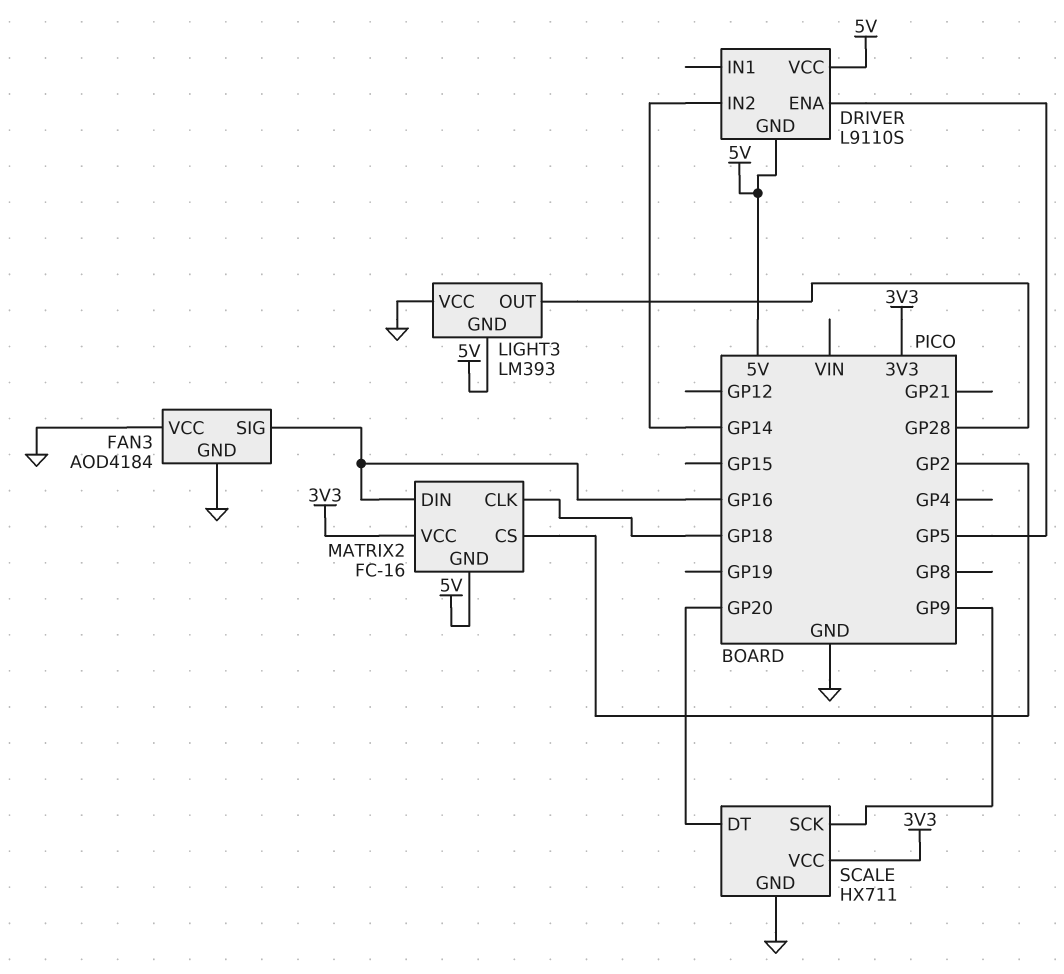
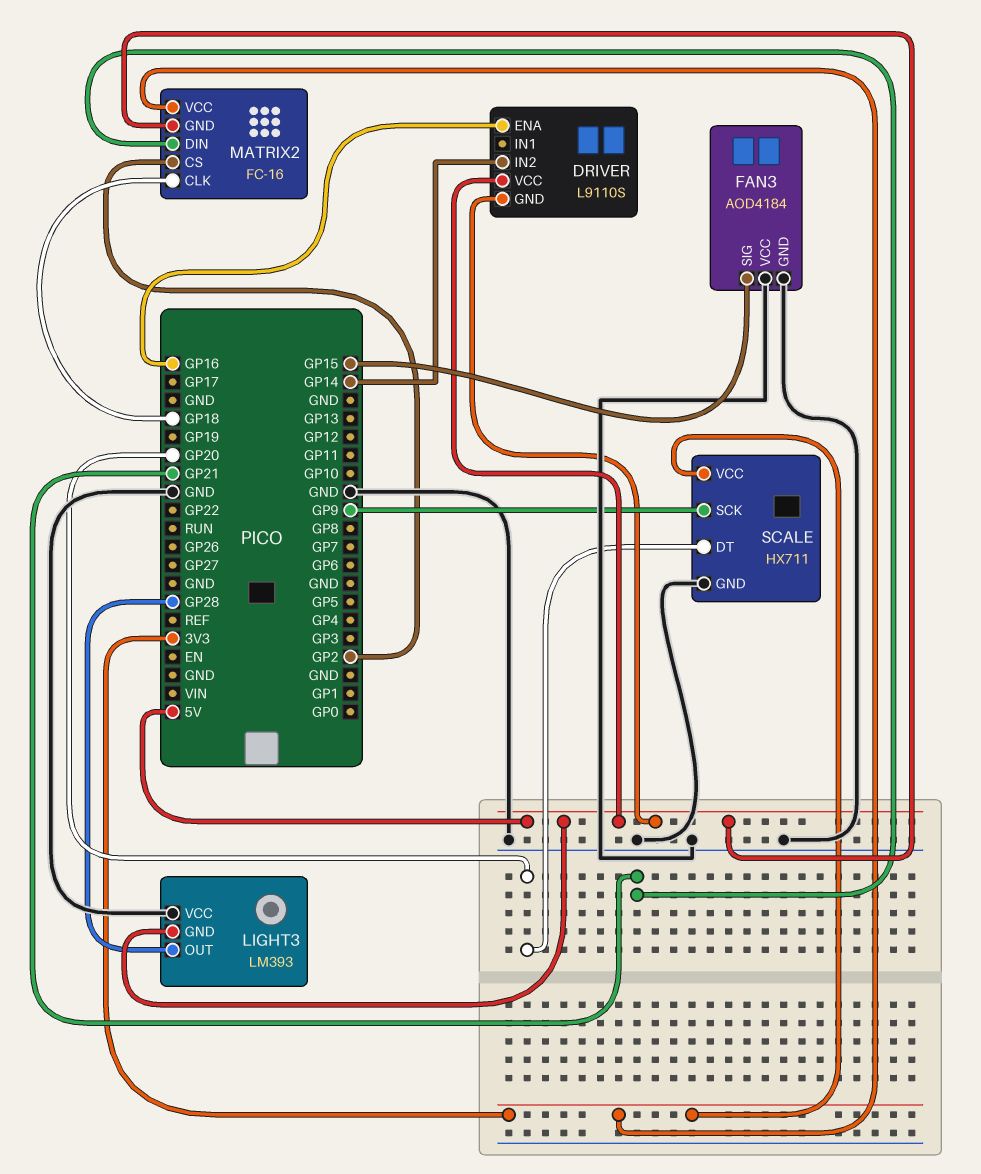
DRIVER pin ENA: GP5 -> GP16
FAN3 pin SIG: GP16 -> GP15
MATRIX2 pin DIN: GP16 -> GP21

